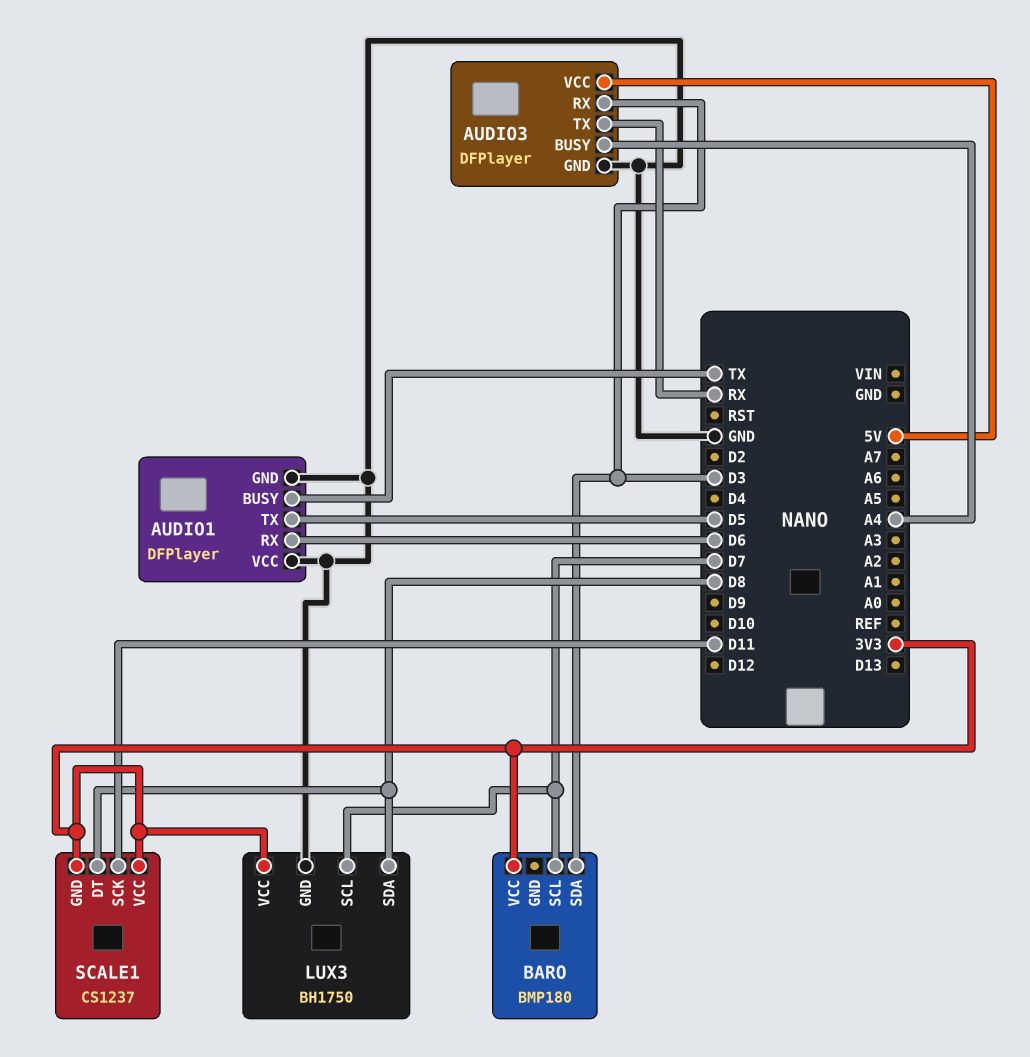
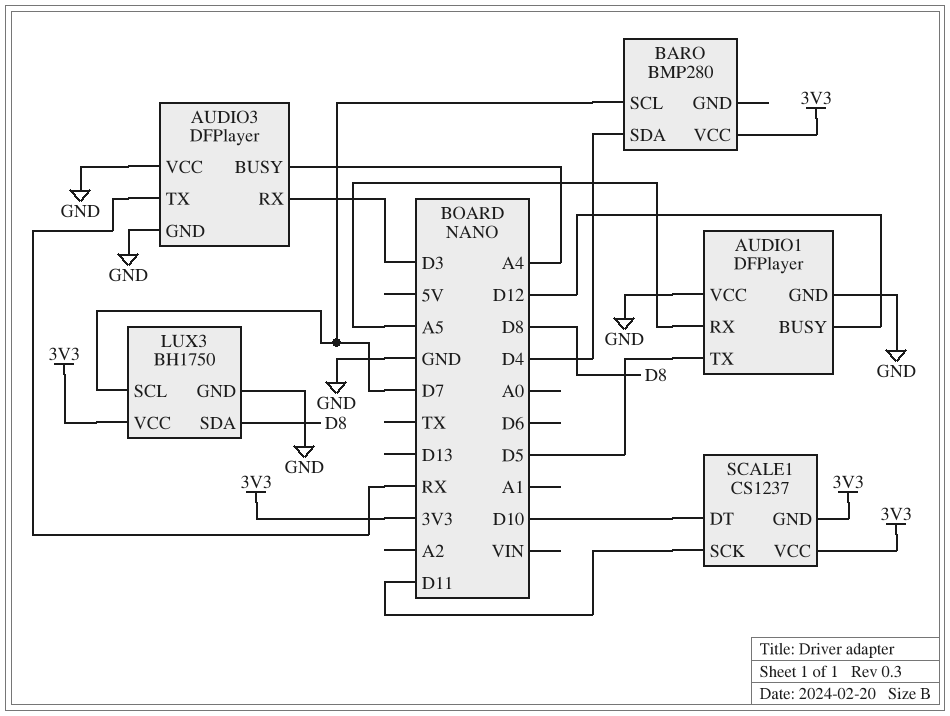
AUDIO1 pin BUSY: TX -> D12
AUDIO1 pin RX: D6 -> A5
AUDIO3 pin VCC: 5V -> GND
BARO: BMP180 -> BMP280
BARO pin SDA: D3 -> D4
SCALE1 pin DT: D8 -> D10

